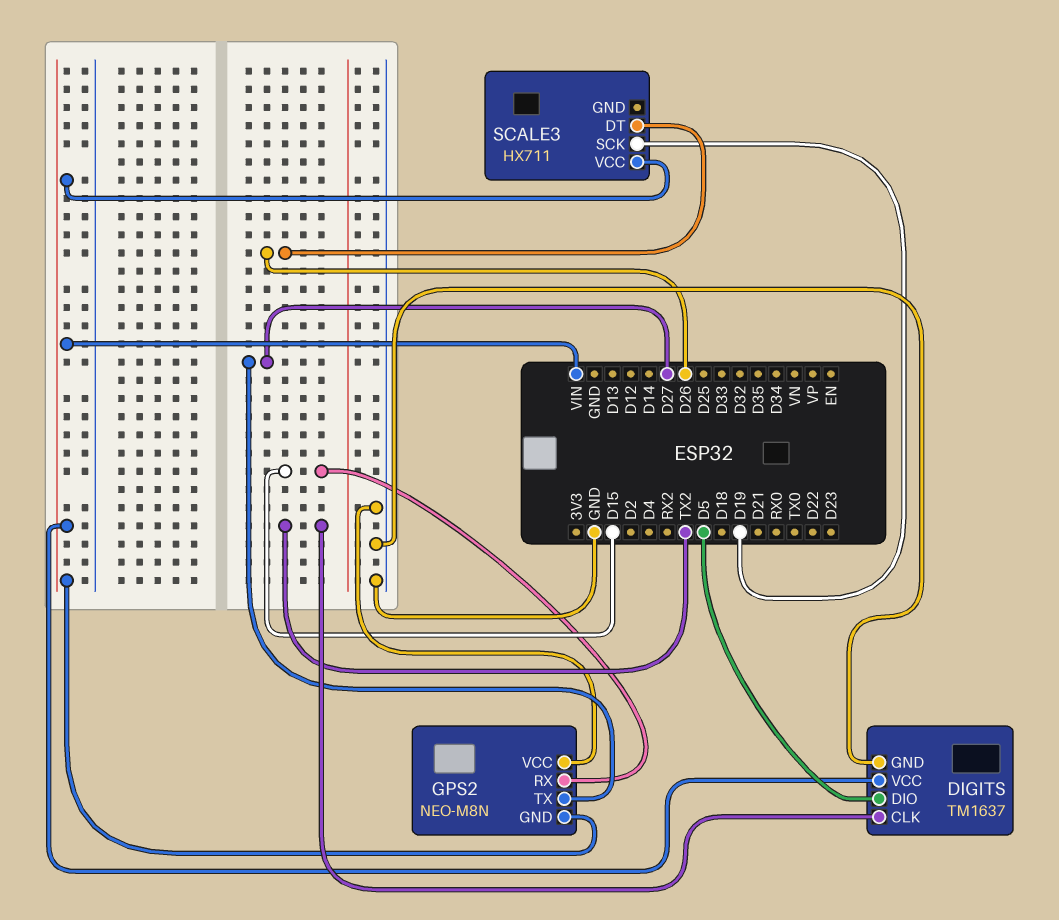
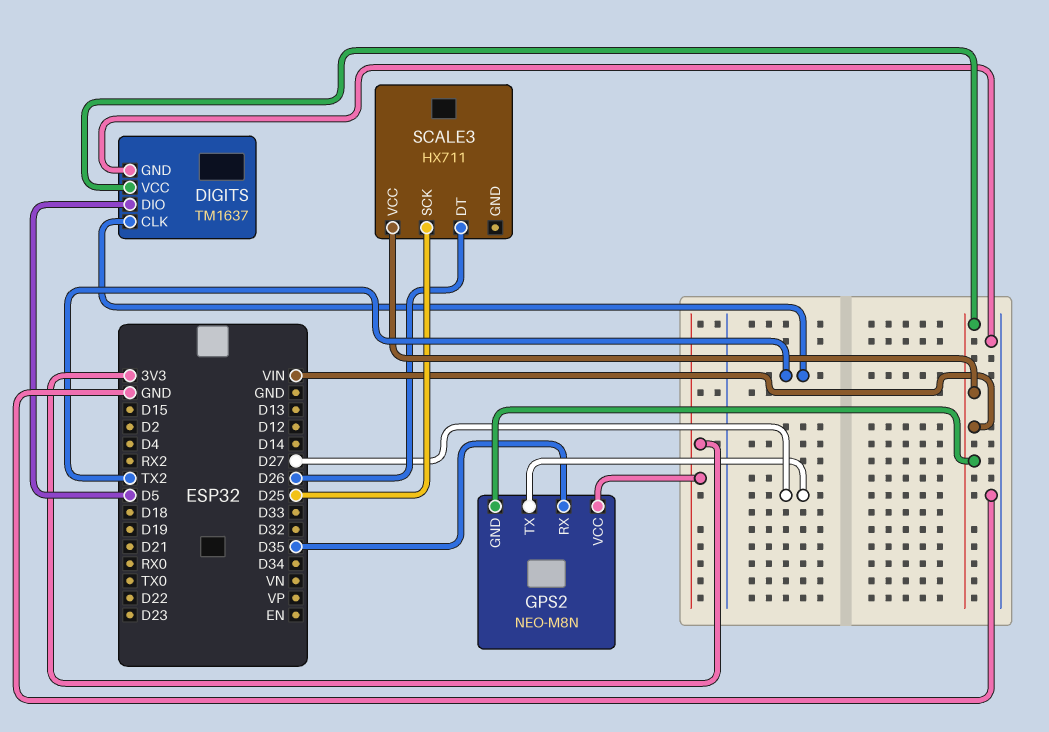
GPS2 pin RX: D15 -> D35
GPS2 pin VCC: GND -> 3V3
SCALE3 pin SCK: D19 -> D25

